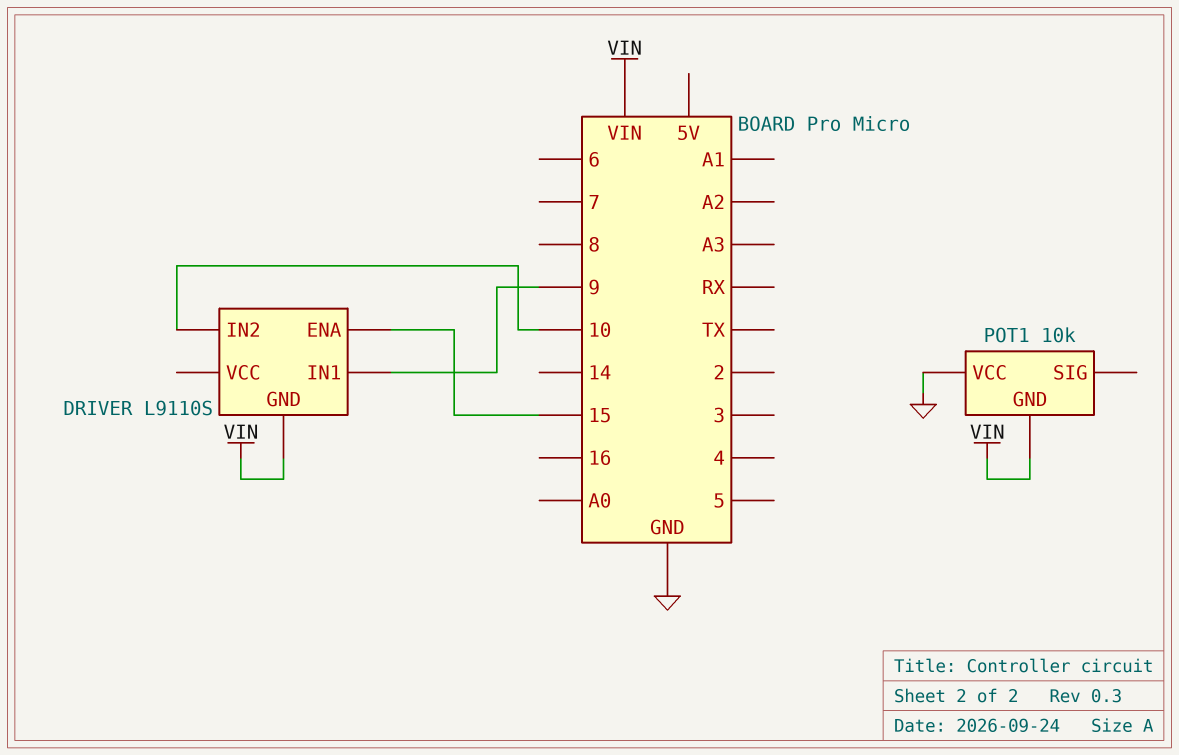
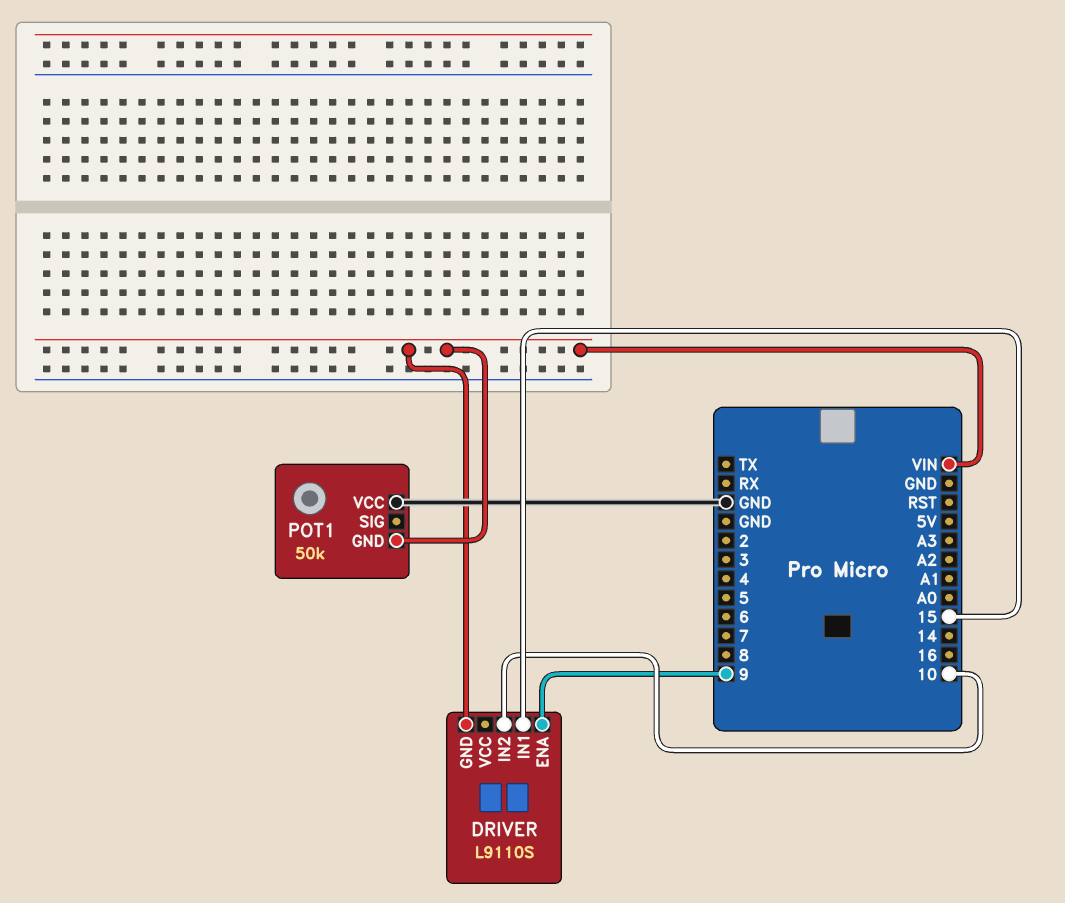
DRIVER pin ENA: 15 -> 9
DRIVER pin IN1: 9 -> 15
POT1: 10k -> 50k

